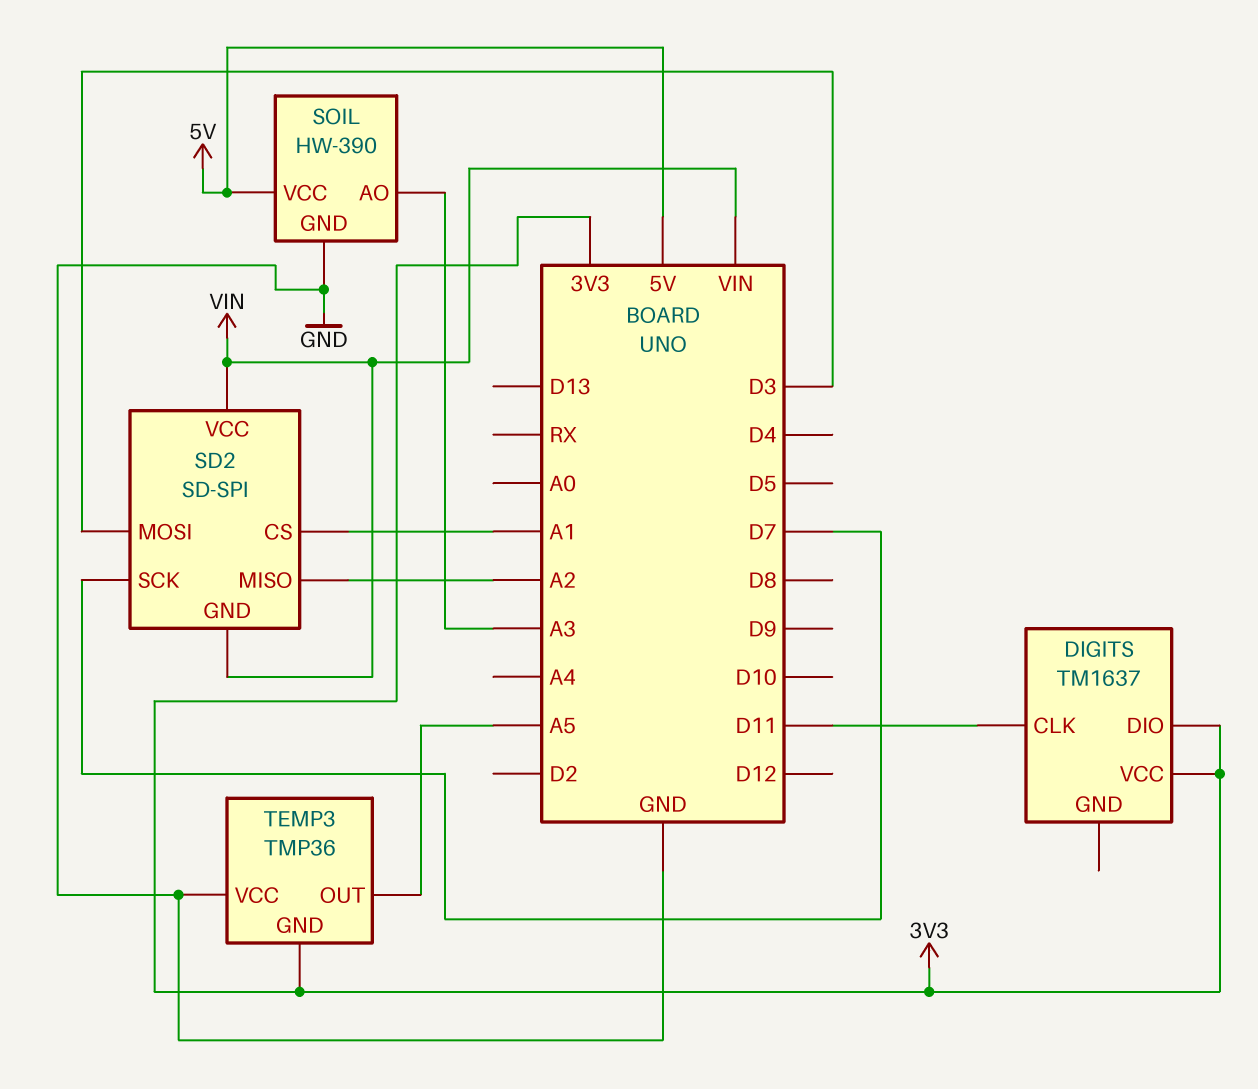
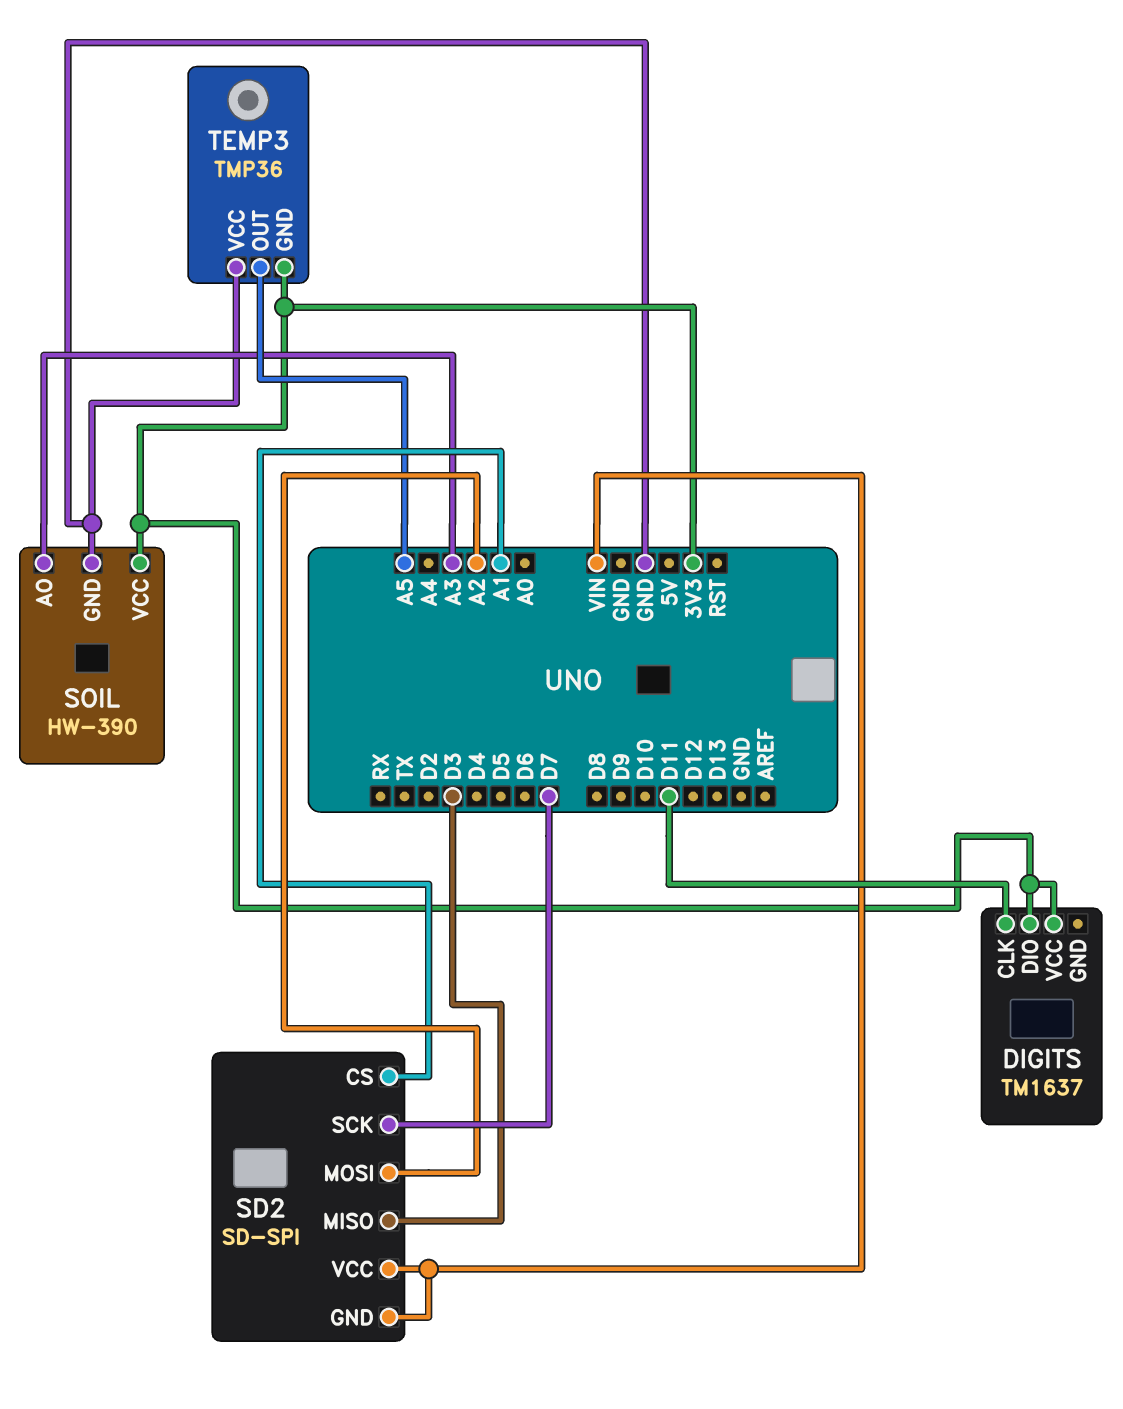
SD2 pin MISO: A2 -> D3
SD2 pin MOSI: D3 -> A2
SOIL pin VCC: 5V -> 3V3

